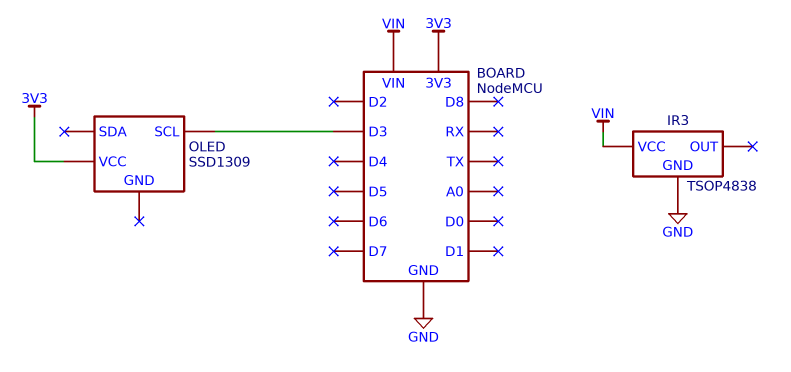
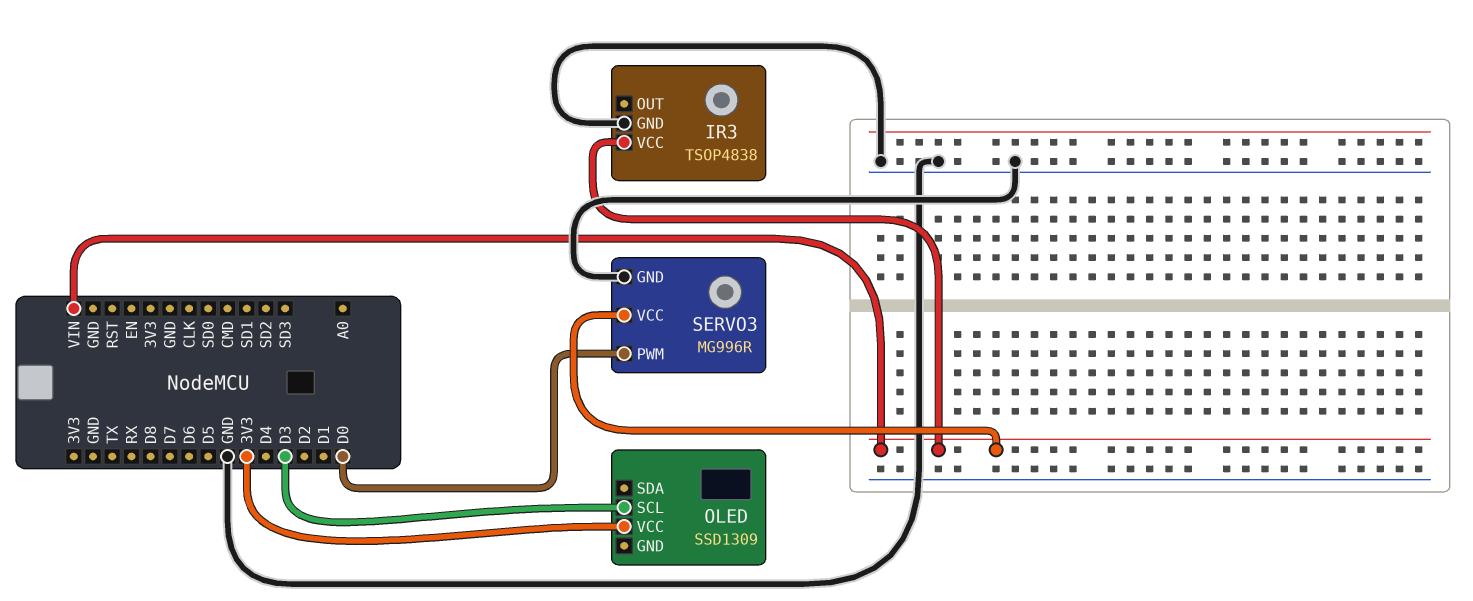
SERVO3: none -> MG996R
SERVO3 pin GND: none -> GND
SERVO3 pin PWM: none -> D0
SERVO3 pin VCC: none -> VIN

